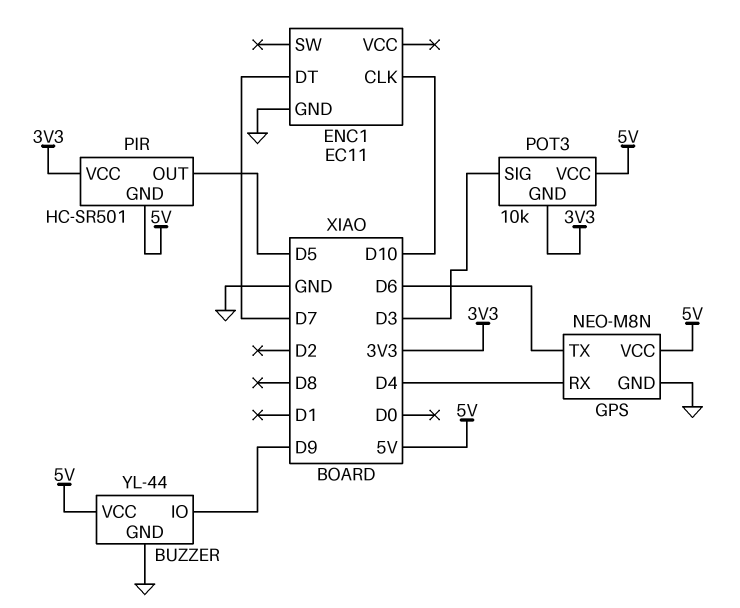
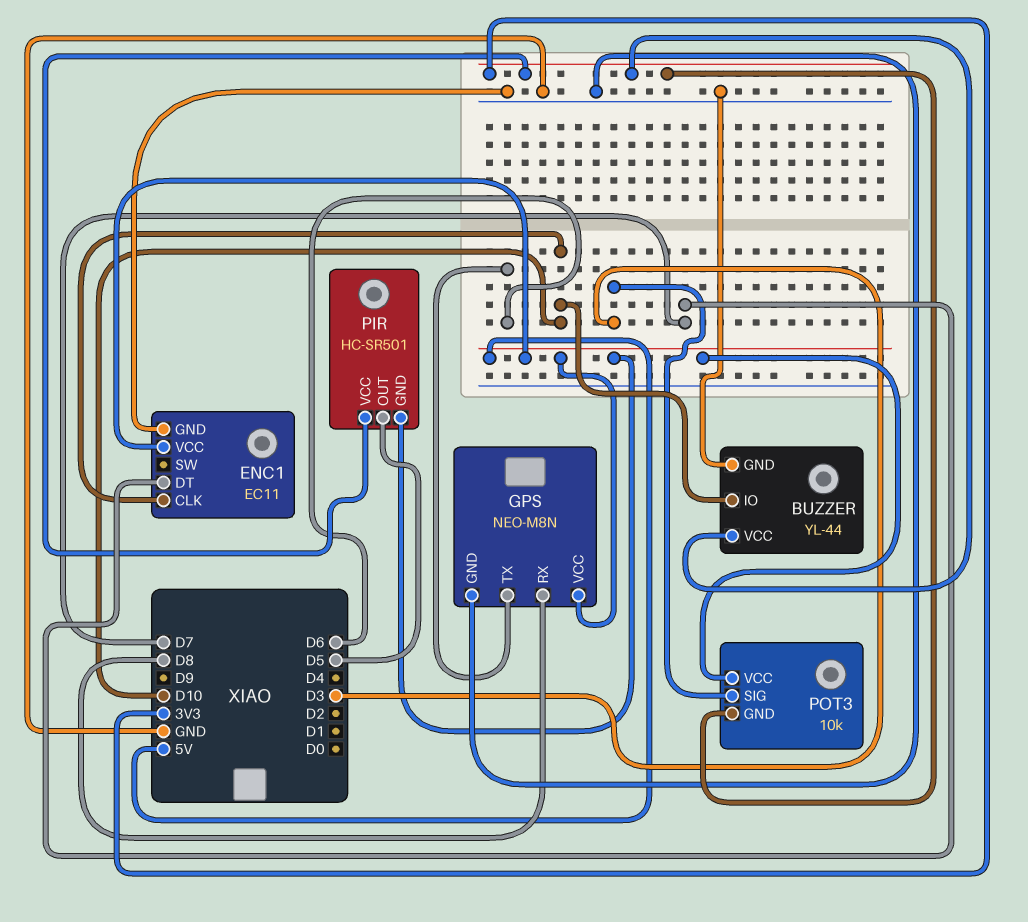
BUZZER pin IO: D9 -> D10
BUZZER pin VCC: 5V -> 3V3
ENC1 pin VCC: none -> 5V
GPS pin RX: D4 -> D8

